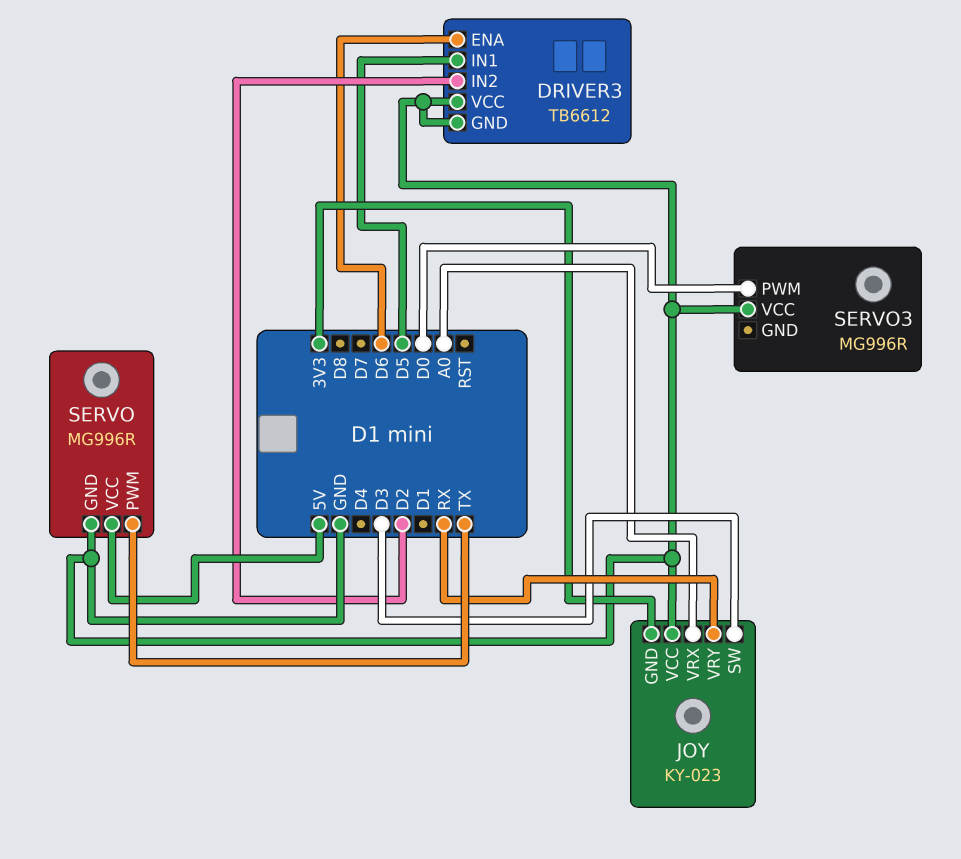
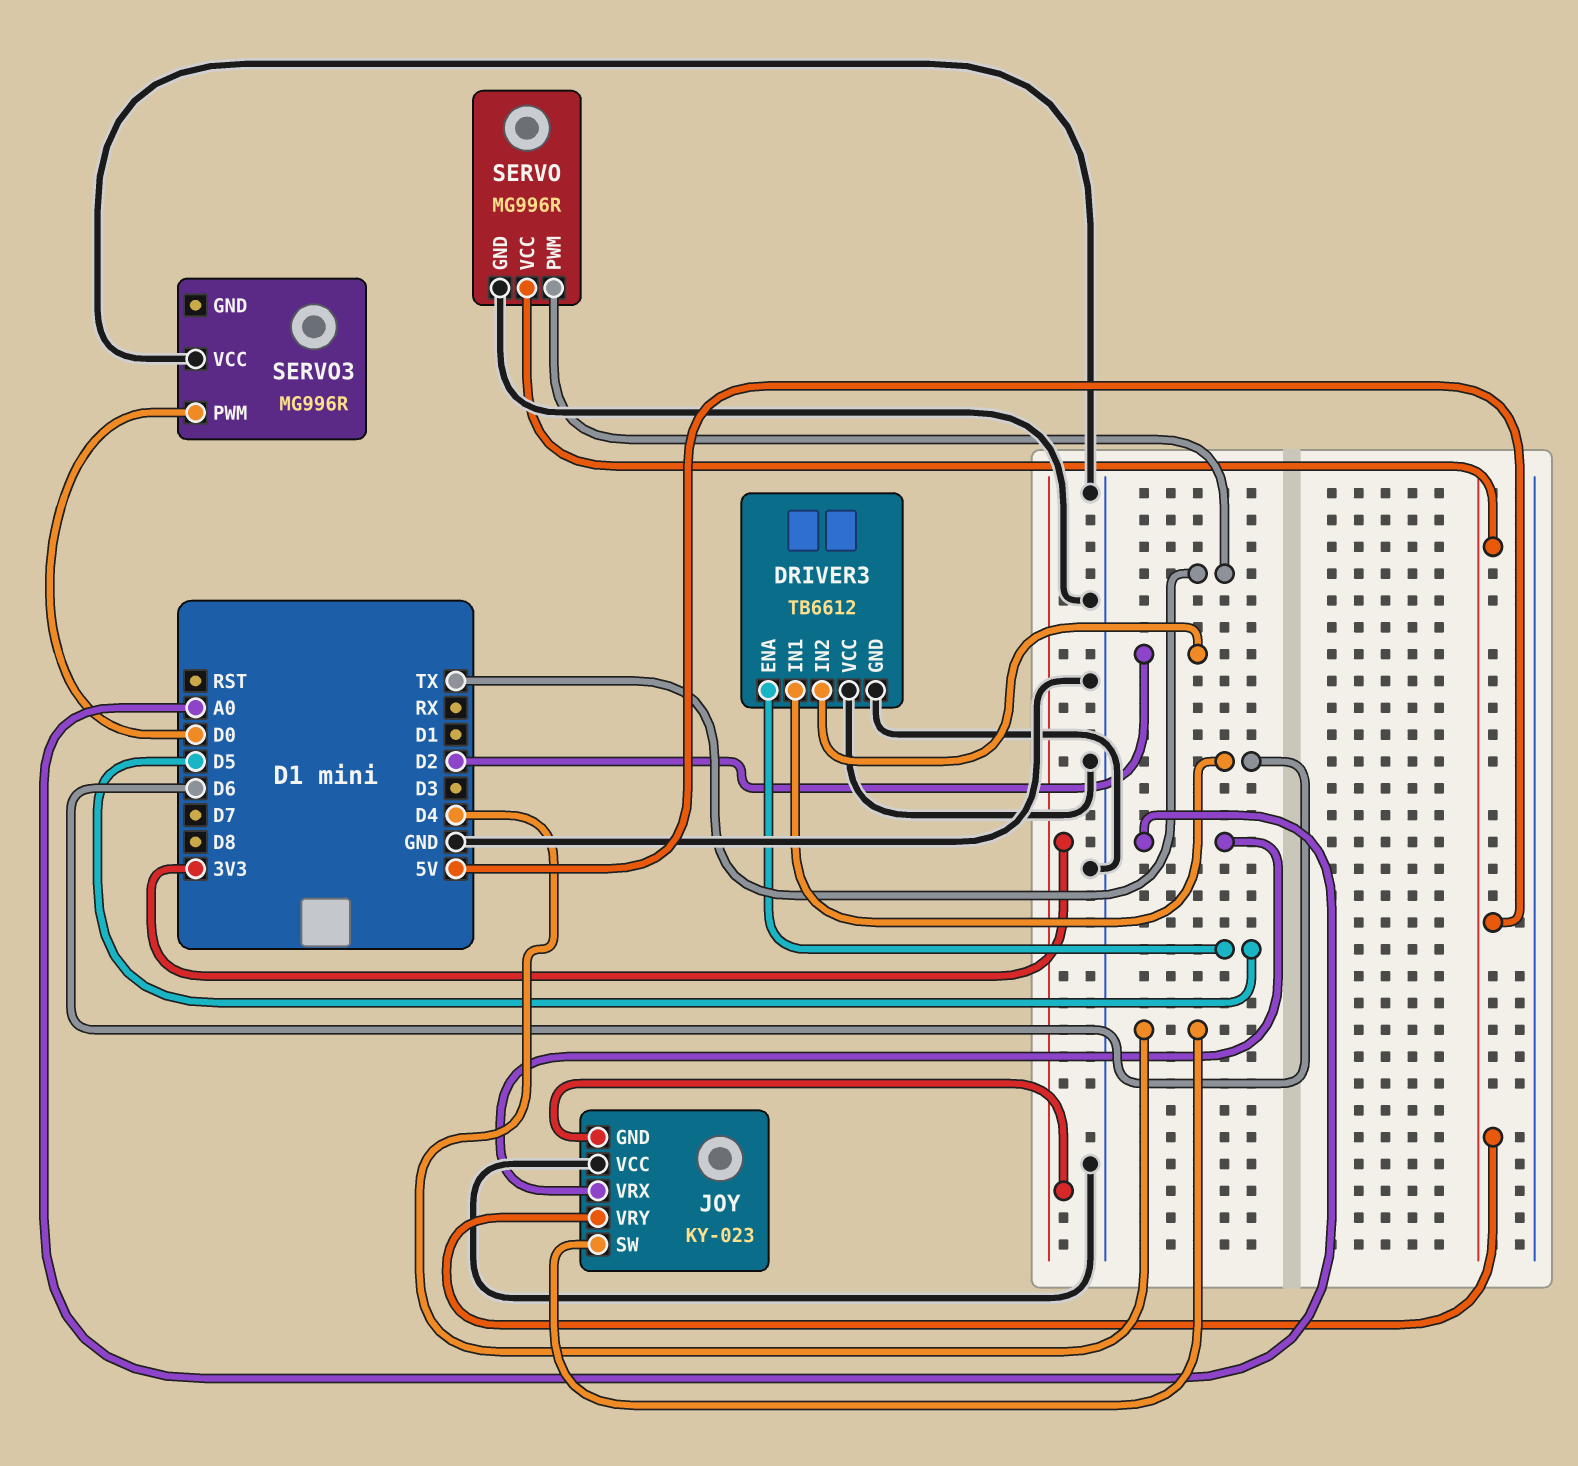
DRIVER3 pin ENA: D6 -> D5
DRIVER3 pin IN1: D5 -> D6
JOY pin SW: D3 -> D4
JOY pin VRY: RX -> 5V

